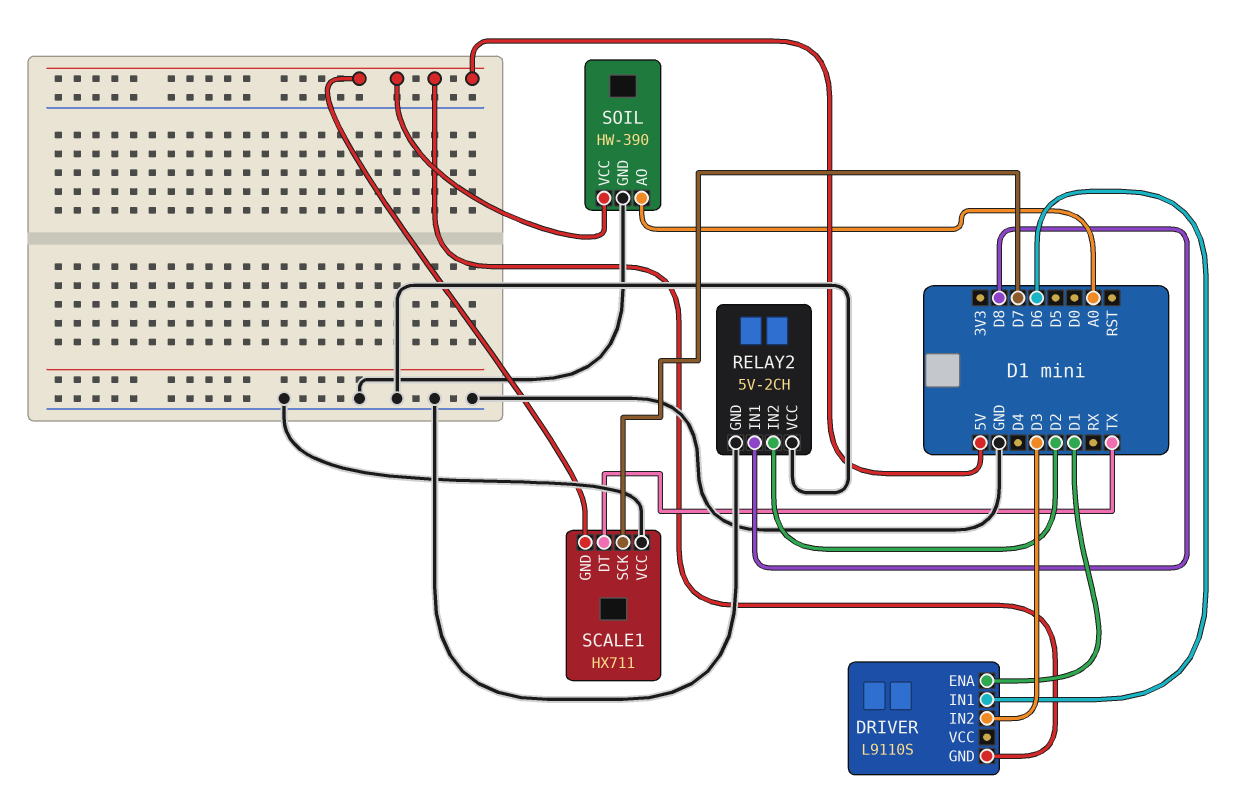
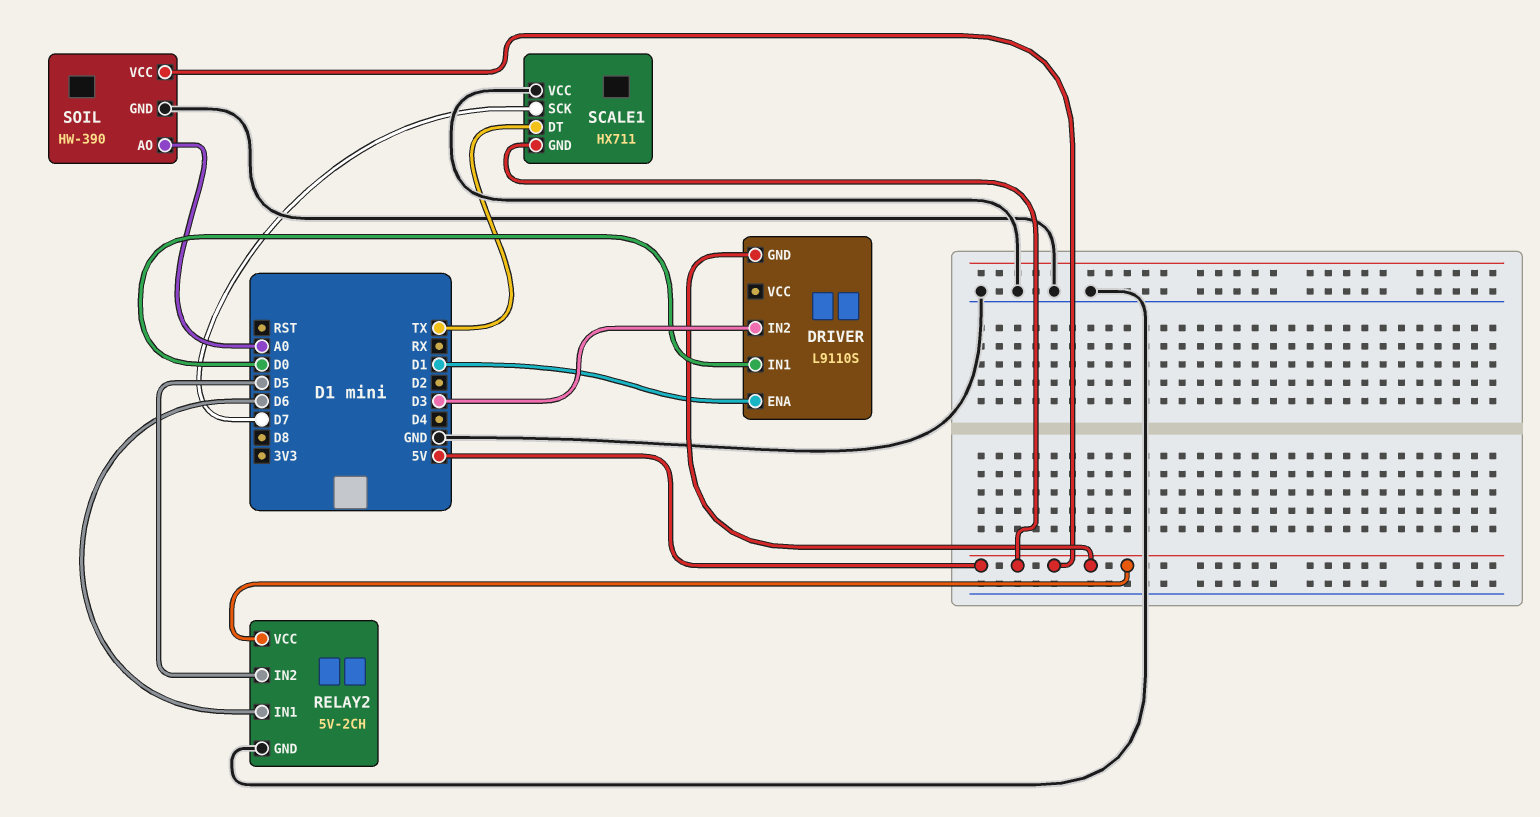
DRIVER pin IN1: D6 -> D0
RELAY2 pin IN1: D8 -> D6
RELAY2 pin IN2: D2 -> D5
RELAY2 pin VCC: GND -> 5V

